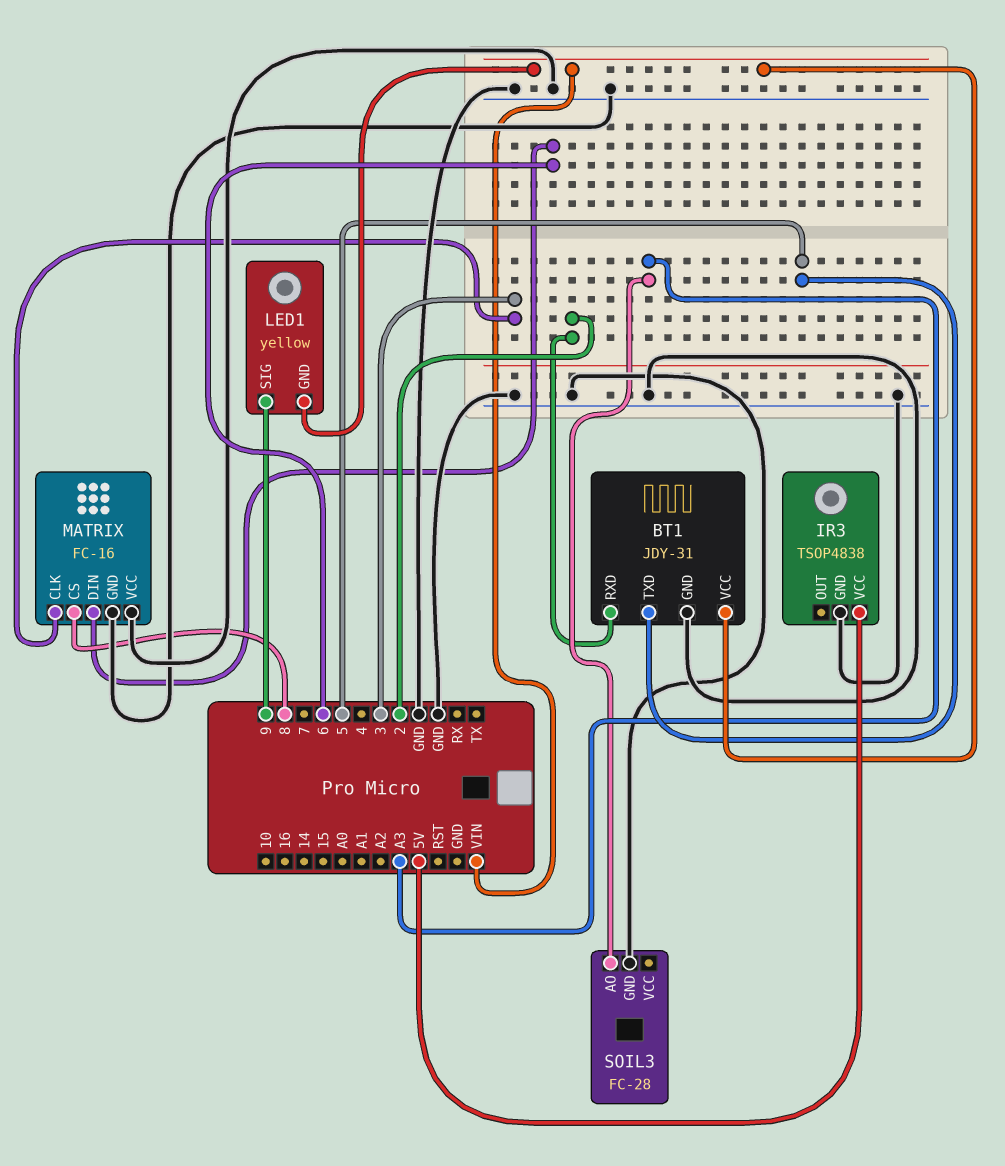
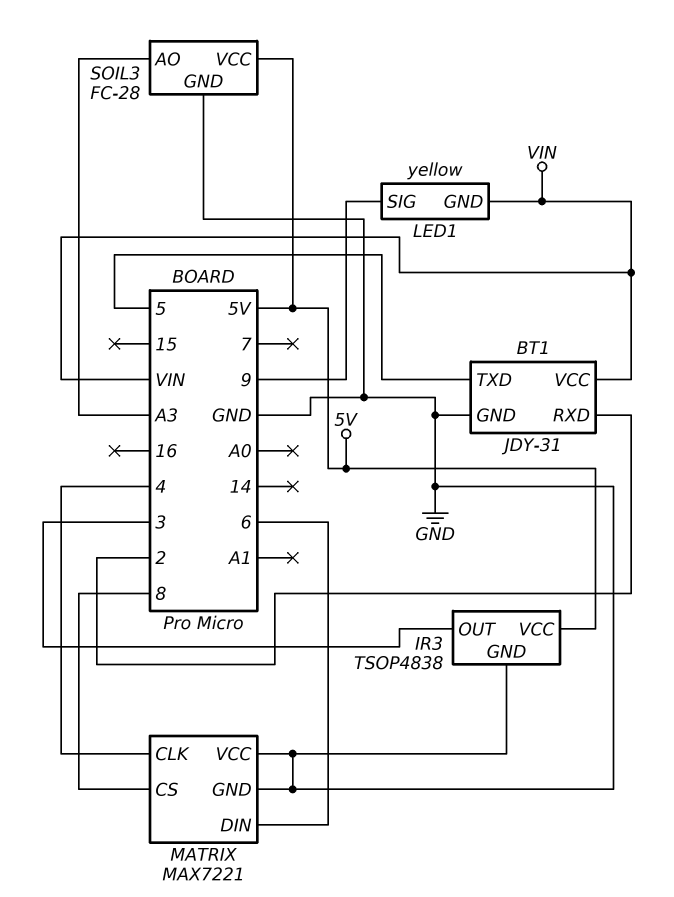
IR3 pin OUT: none -> 3
MATRIX: FC-16 -> MAX7221
MATRIX pin CLK: 3 -> 4
SOIL3 pin VCC: none -> 5V

